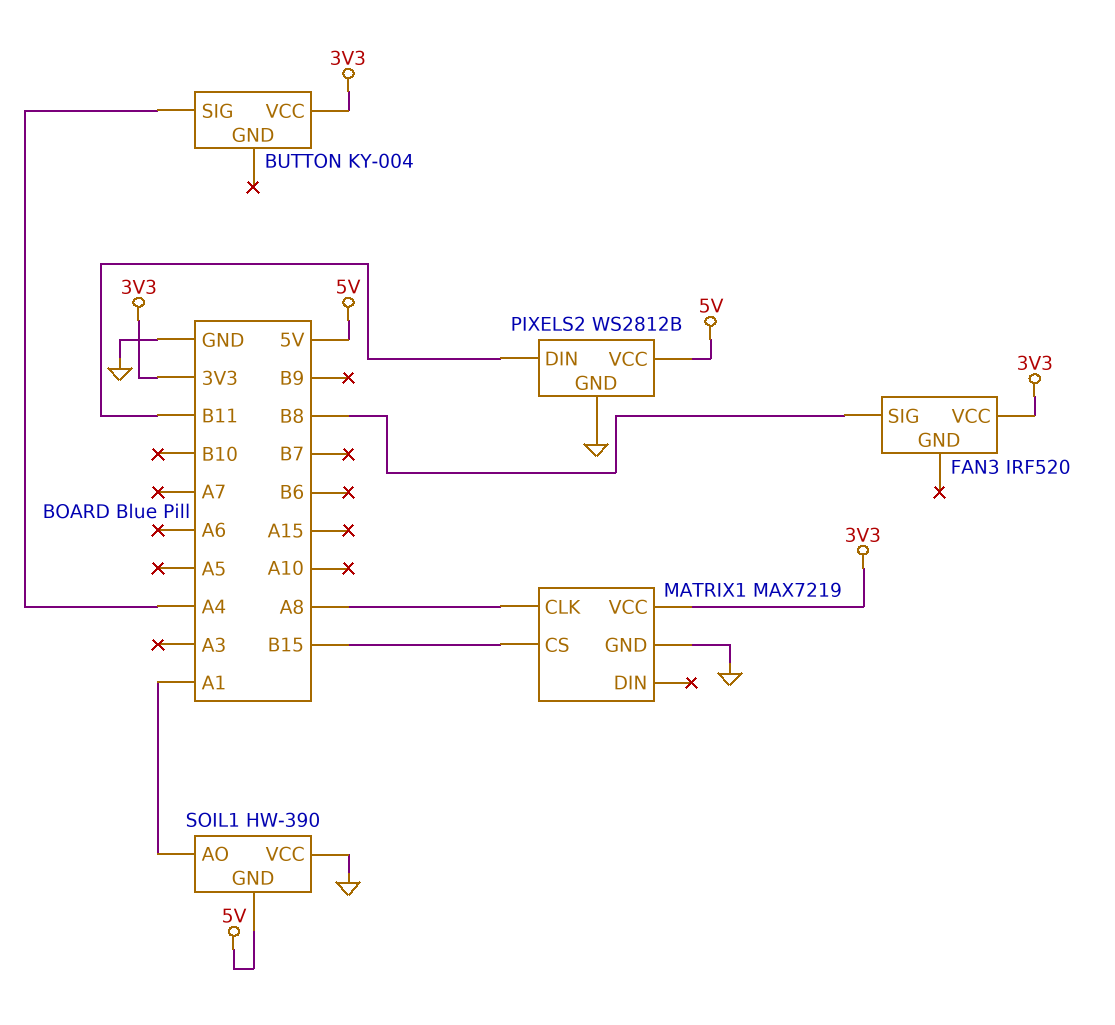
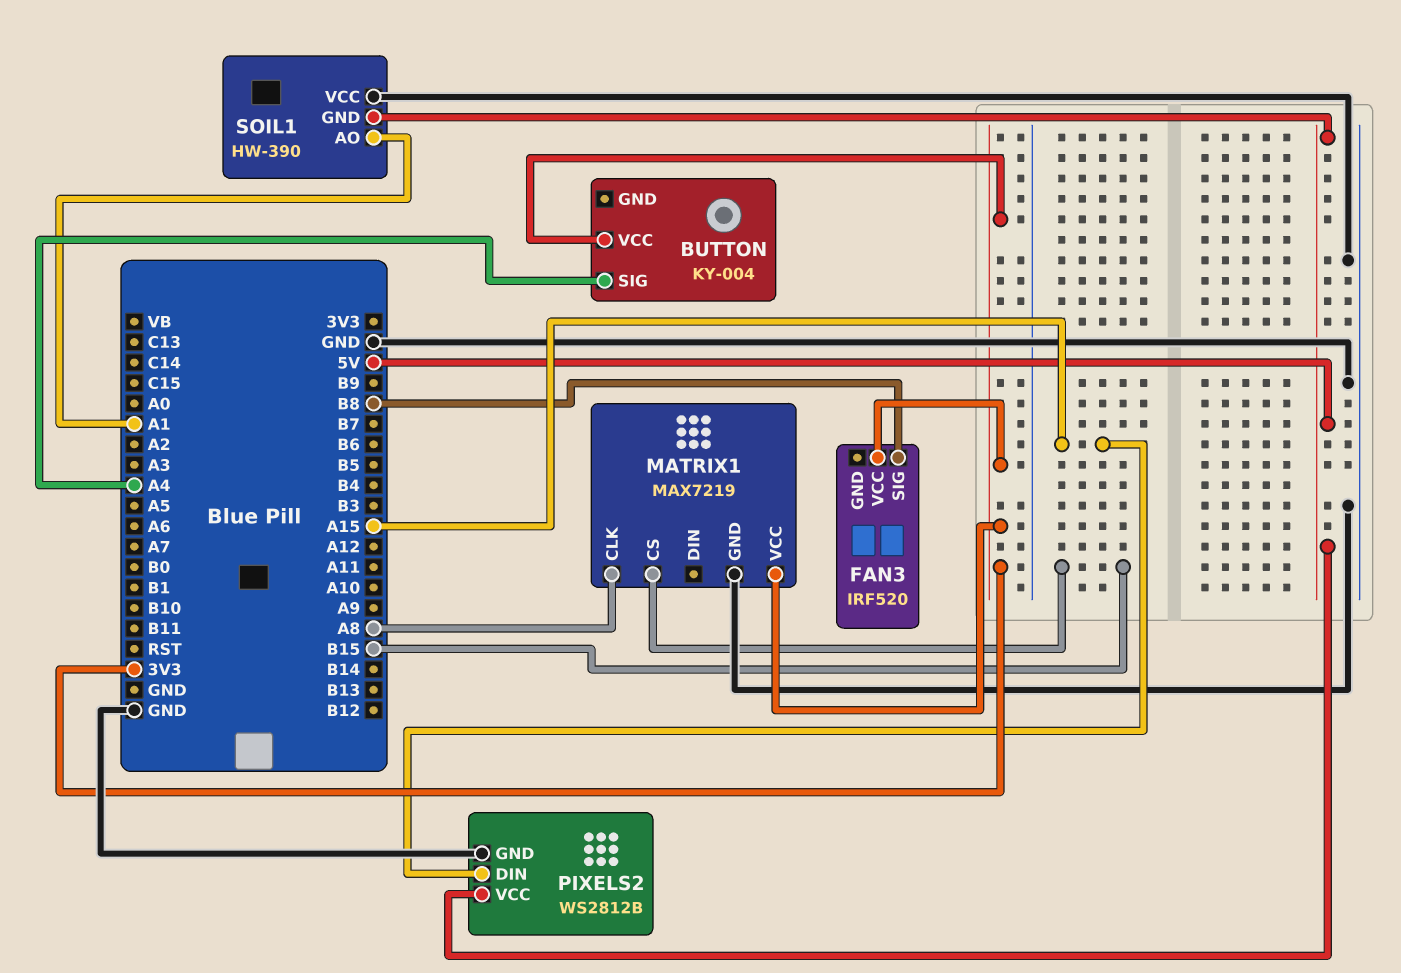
PIXELS2 pin DIN: B11 -> A15

